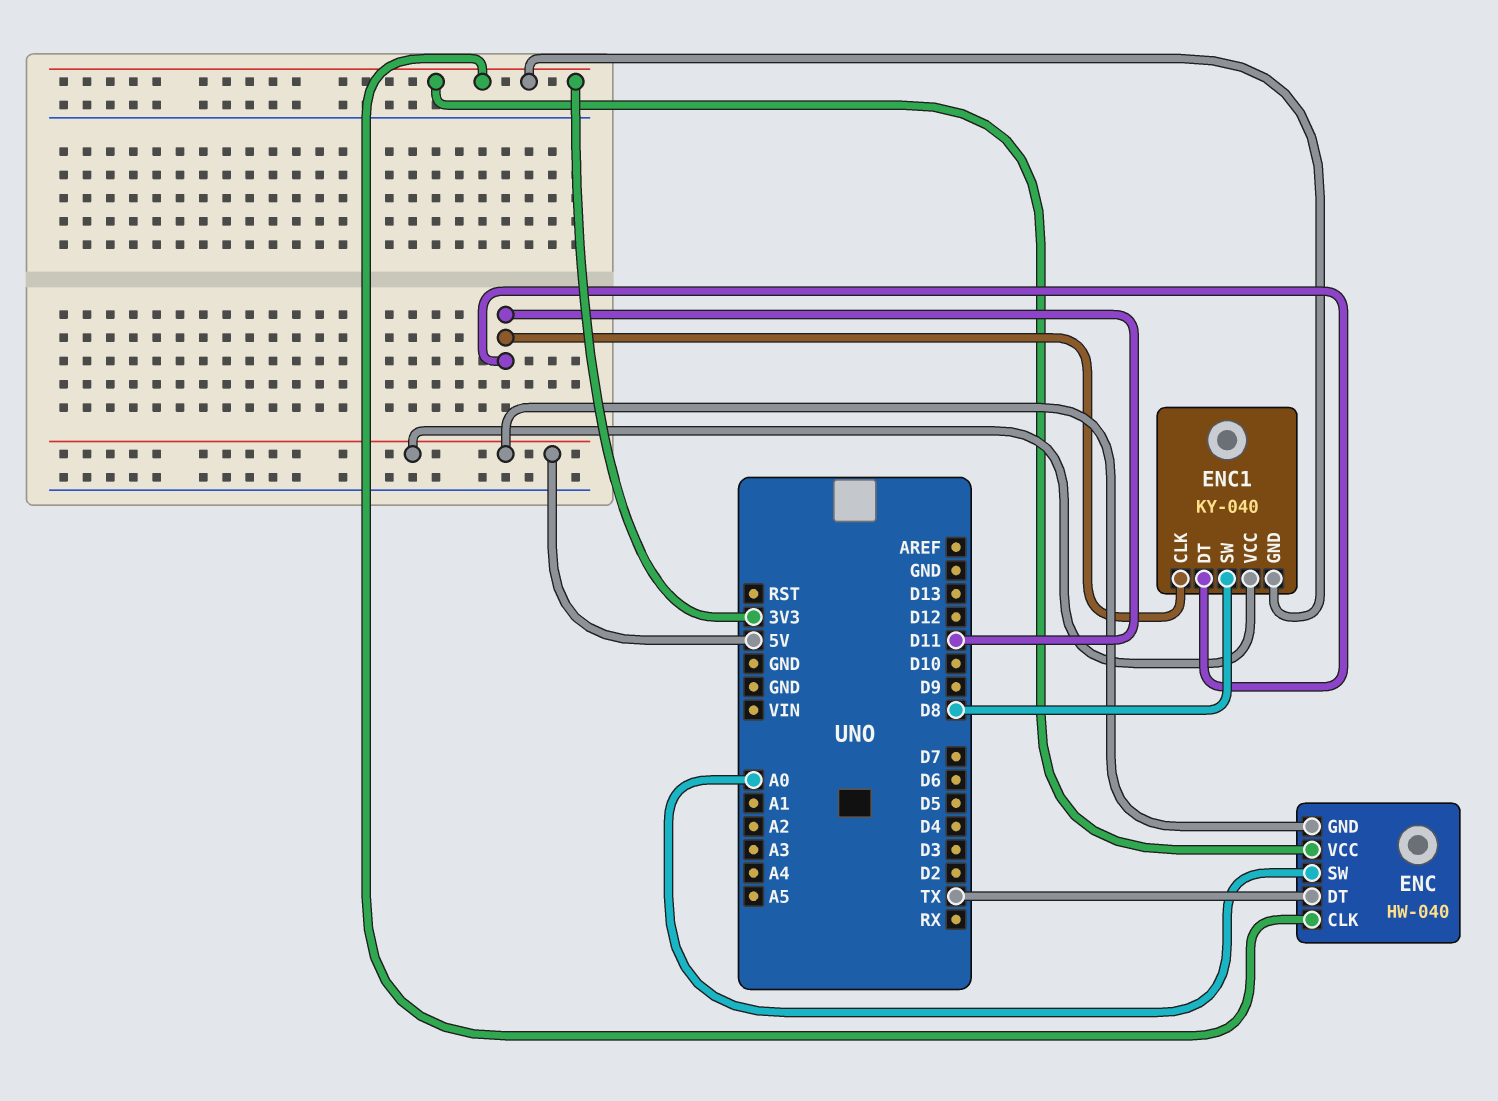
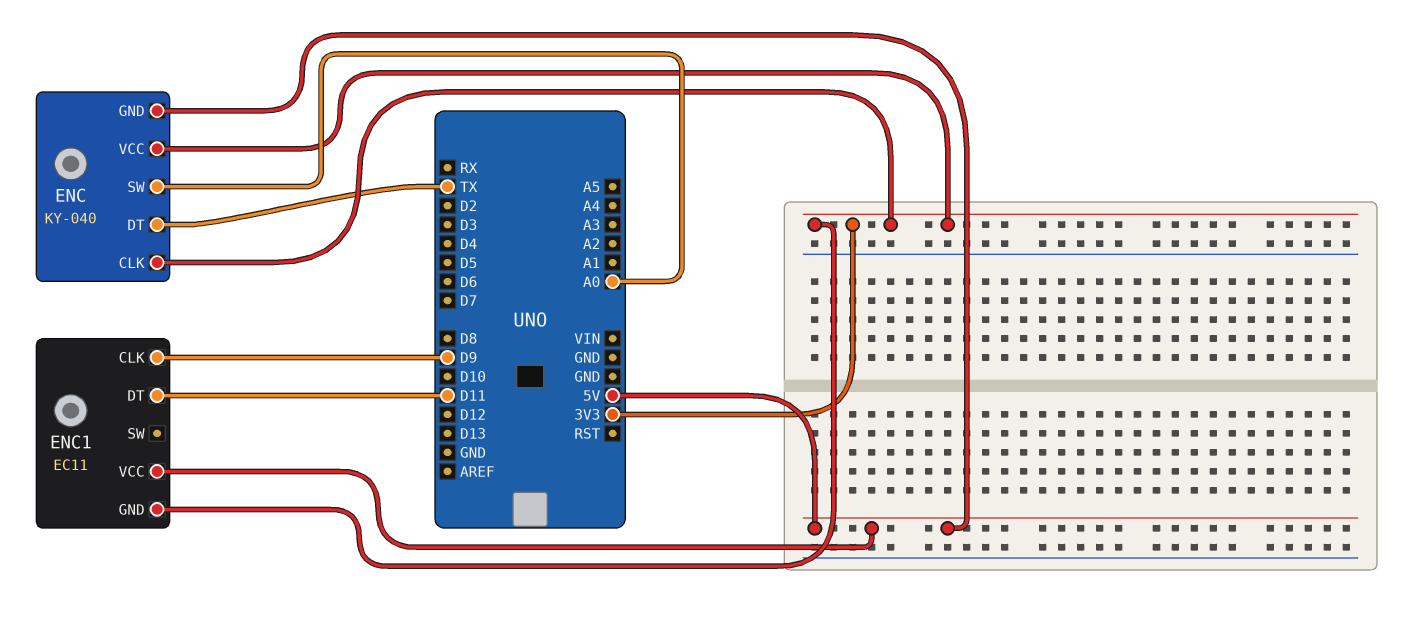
ENC: HW-040 -> KY-040
ENC1: KY-040 -> EC11
ENC1 pin CLK: D11 -> D9
ENC1 pin SW: D8 -> none

